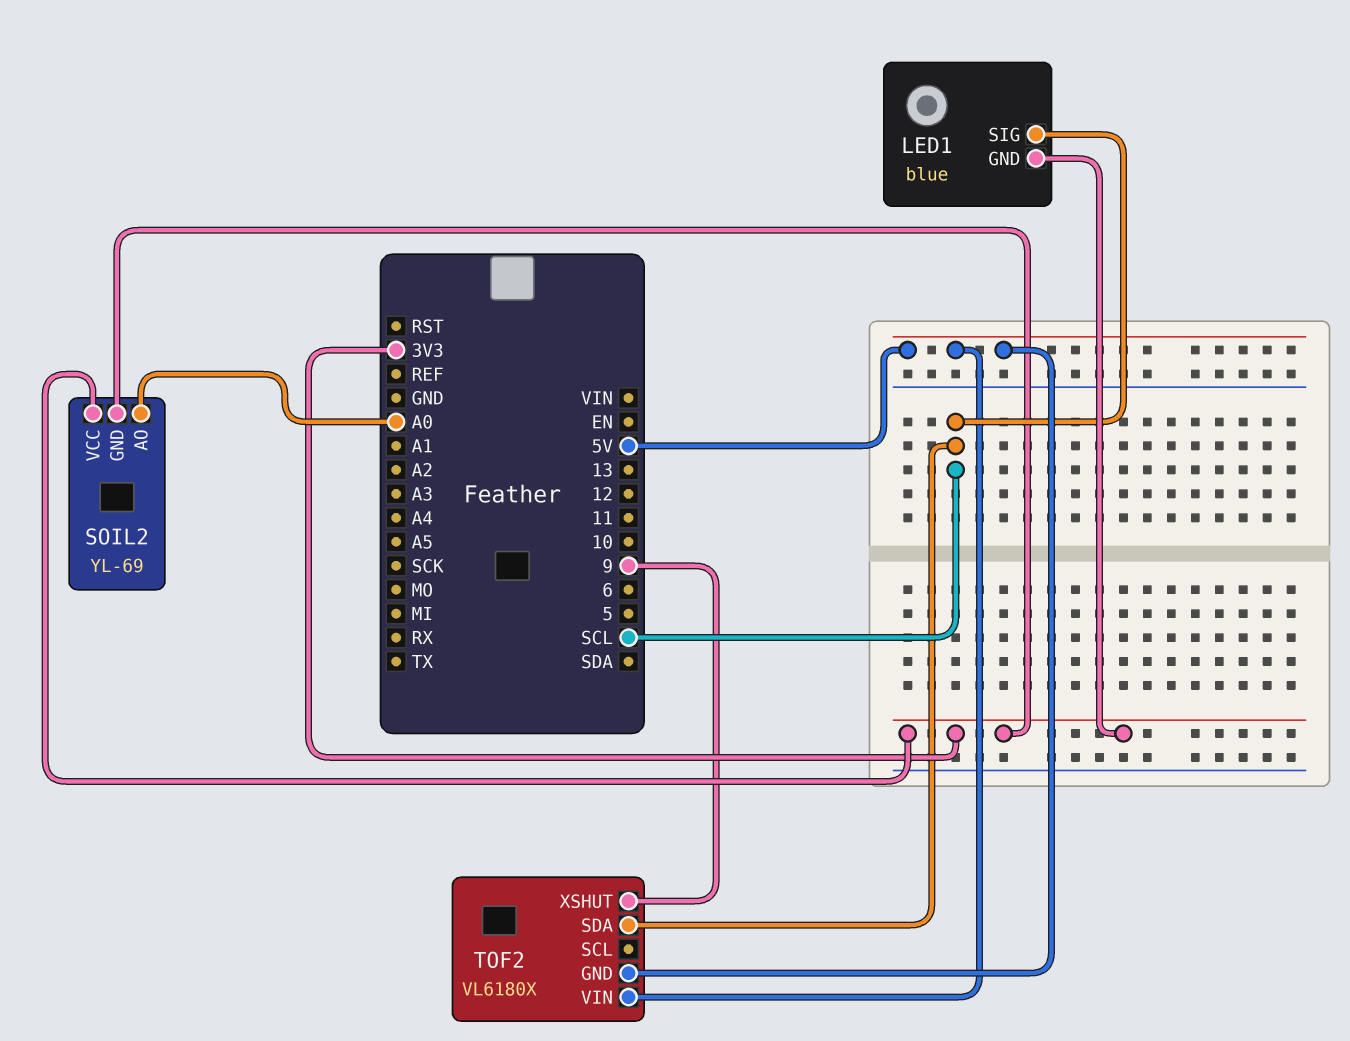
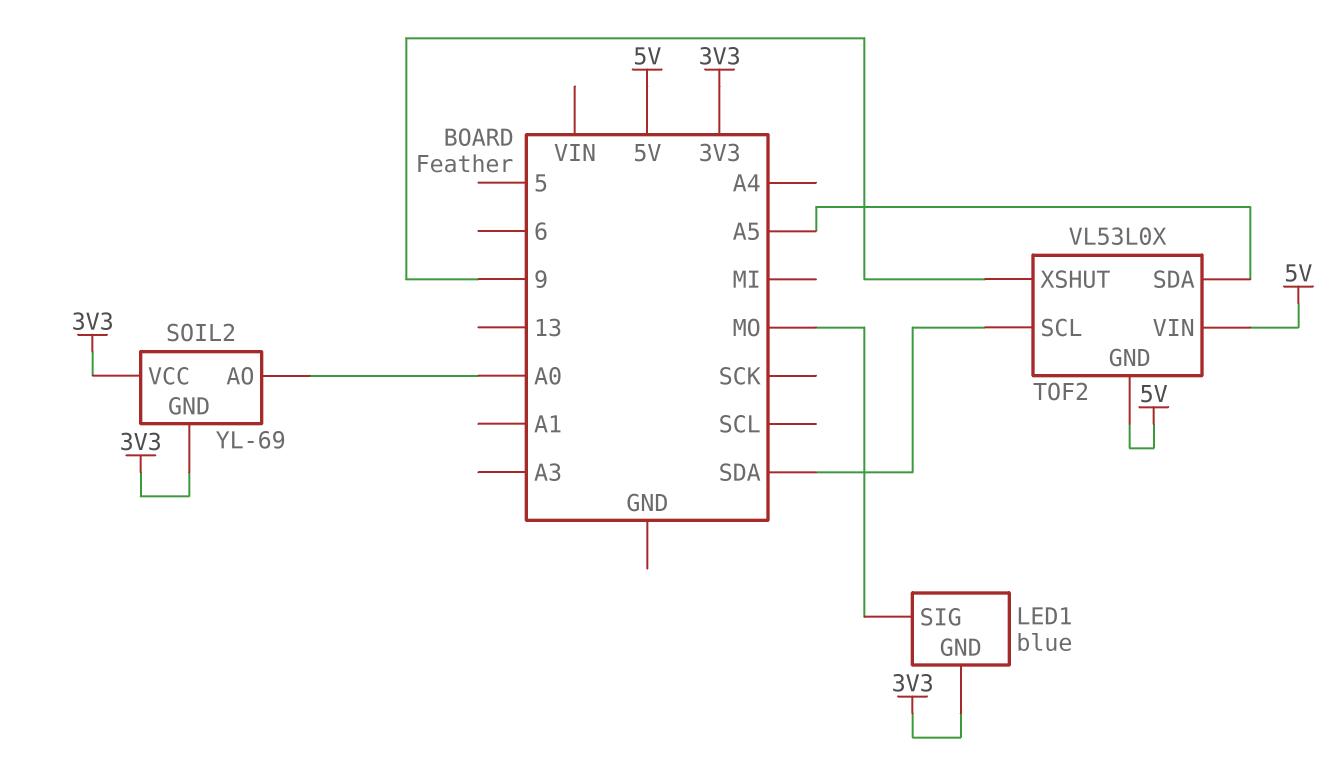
LED1 pin SIG: SCL -> MO
TOF2: VL6180X -> VL53L0X
TOF2 pin SCL: none -> SDA
TOF2 pin SDA: SCL -> A5

